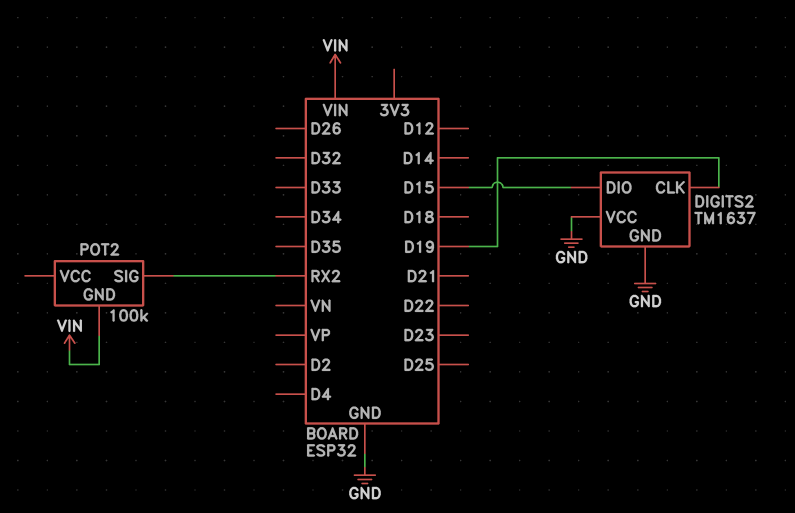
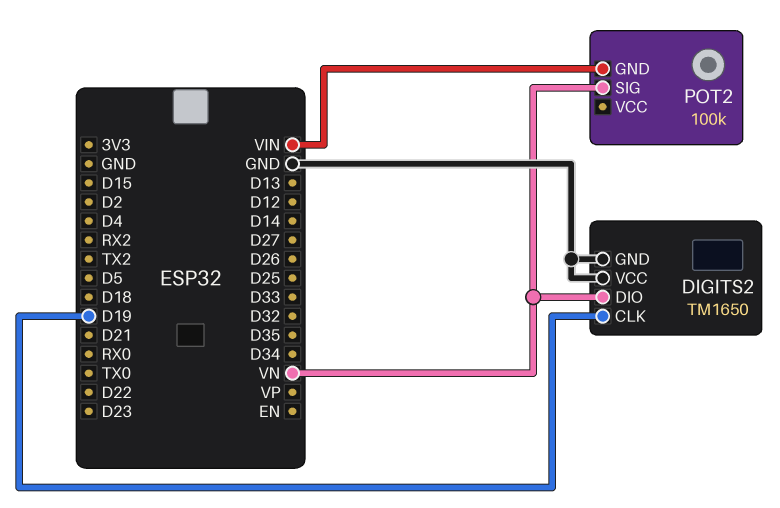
DIGITS2: TM1637 -> TM1650
DIGITS2 pin DIO: D15 -> VN
POT2 pin SIG: RX2 -> VN

